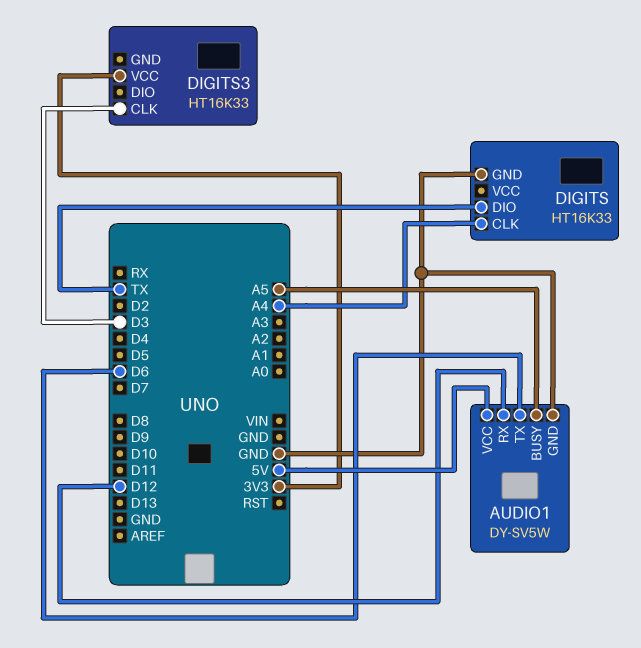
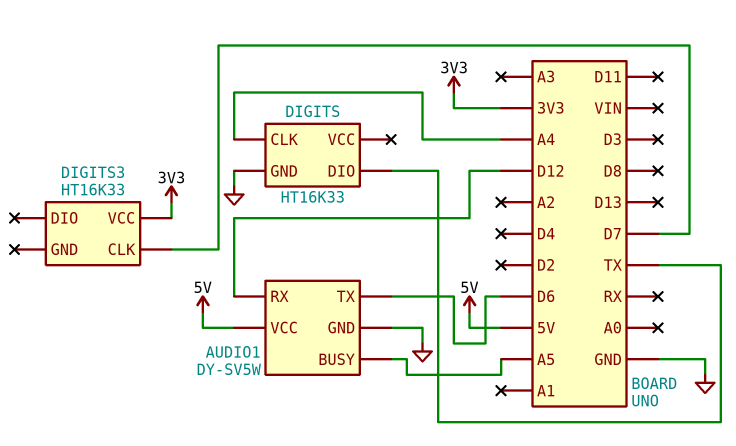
DIGITS3 pin CLK: D3 -> D7

